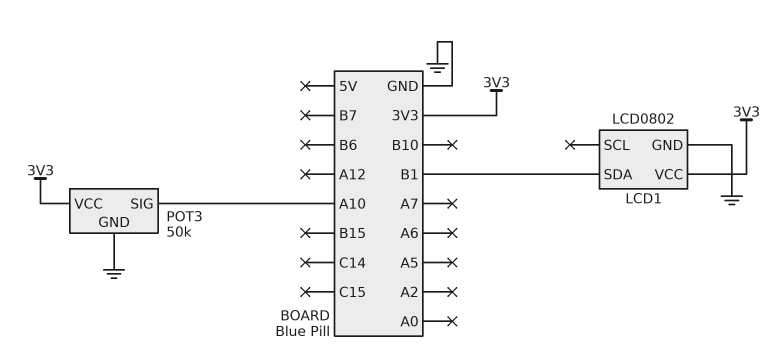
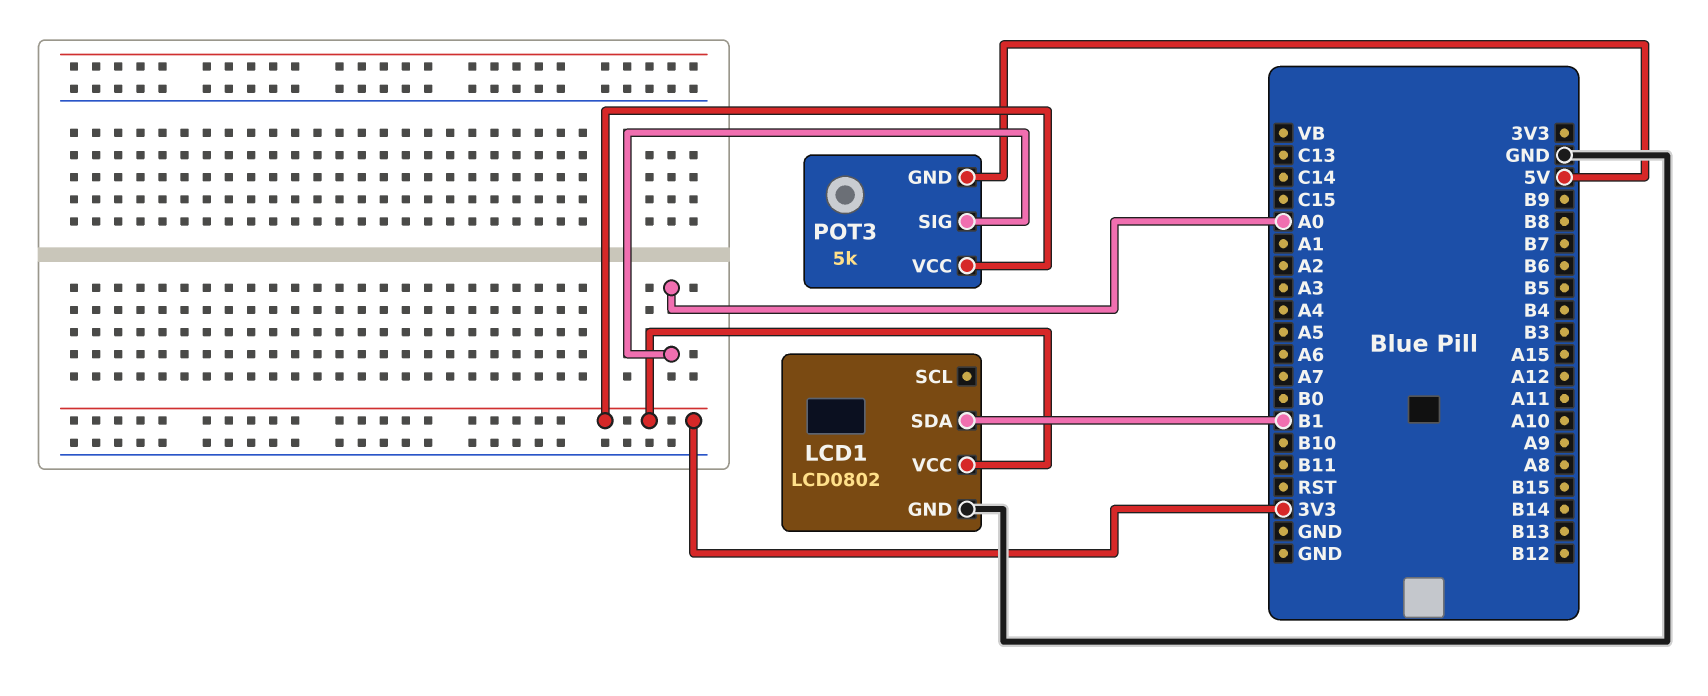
POT3: 50k -> 5k
POT3 pin GND: GND -> 5V
POT3 pin SIG: A10 -> A0

